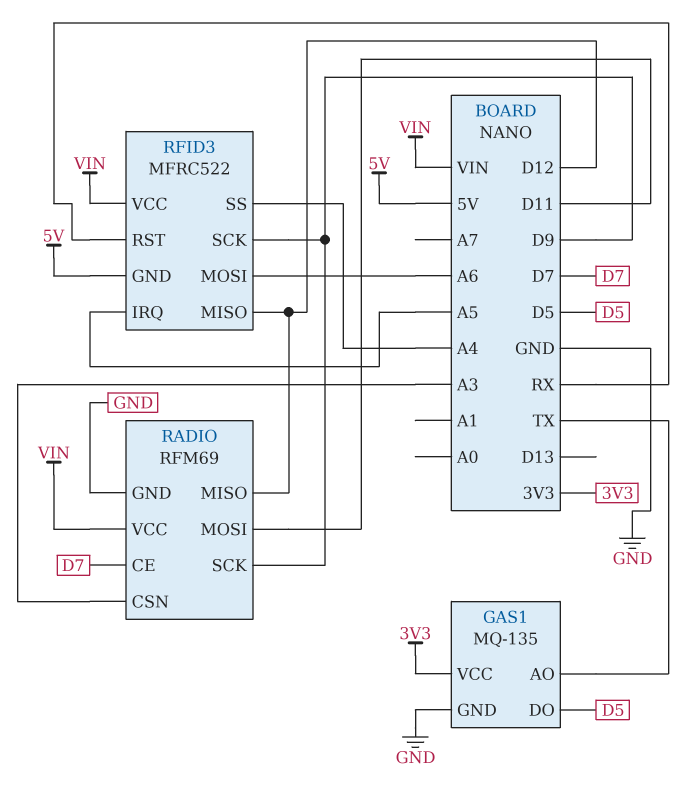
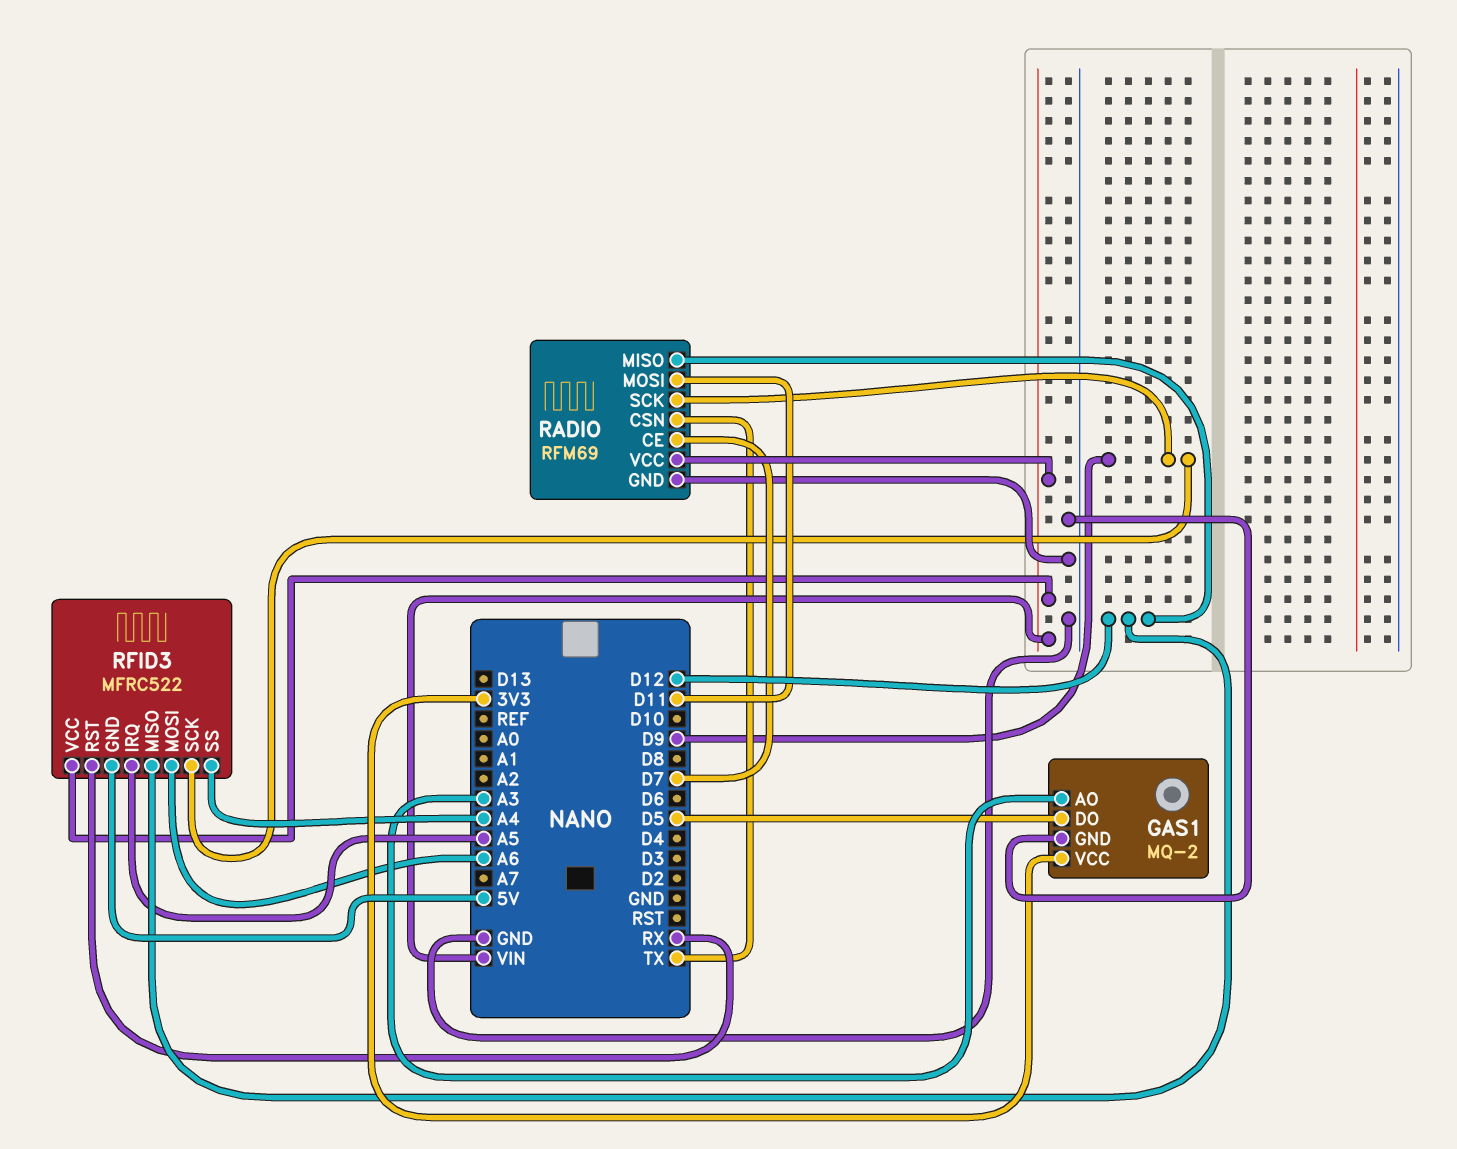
GAS1: MQ-135 -> MQ-2
GAS1 pin AO: TX -> A3
RADIO pin CSN: A3 -> TX

